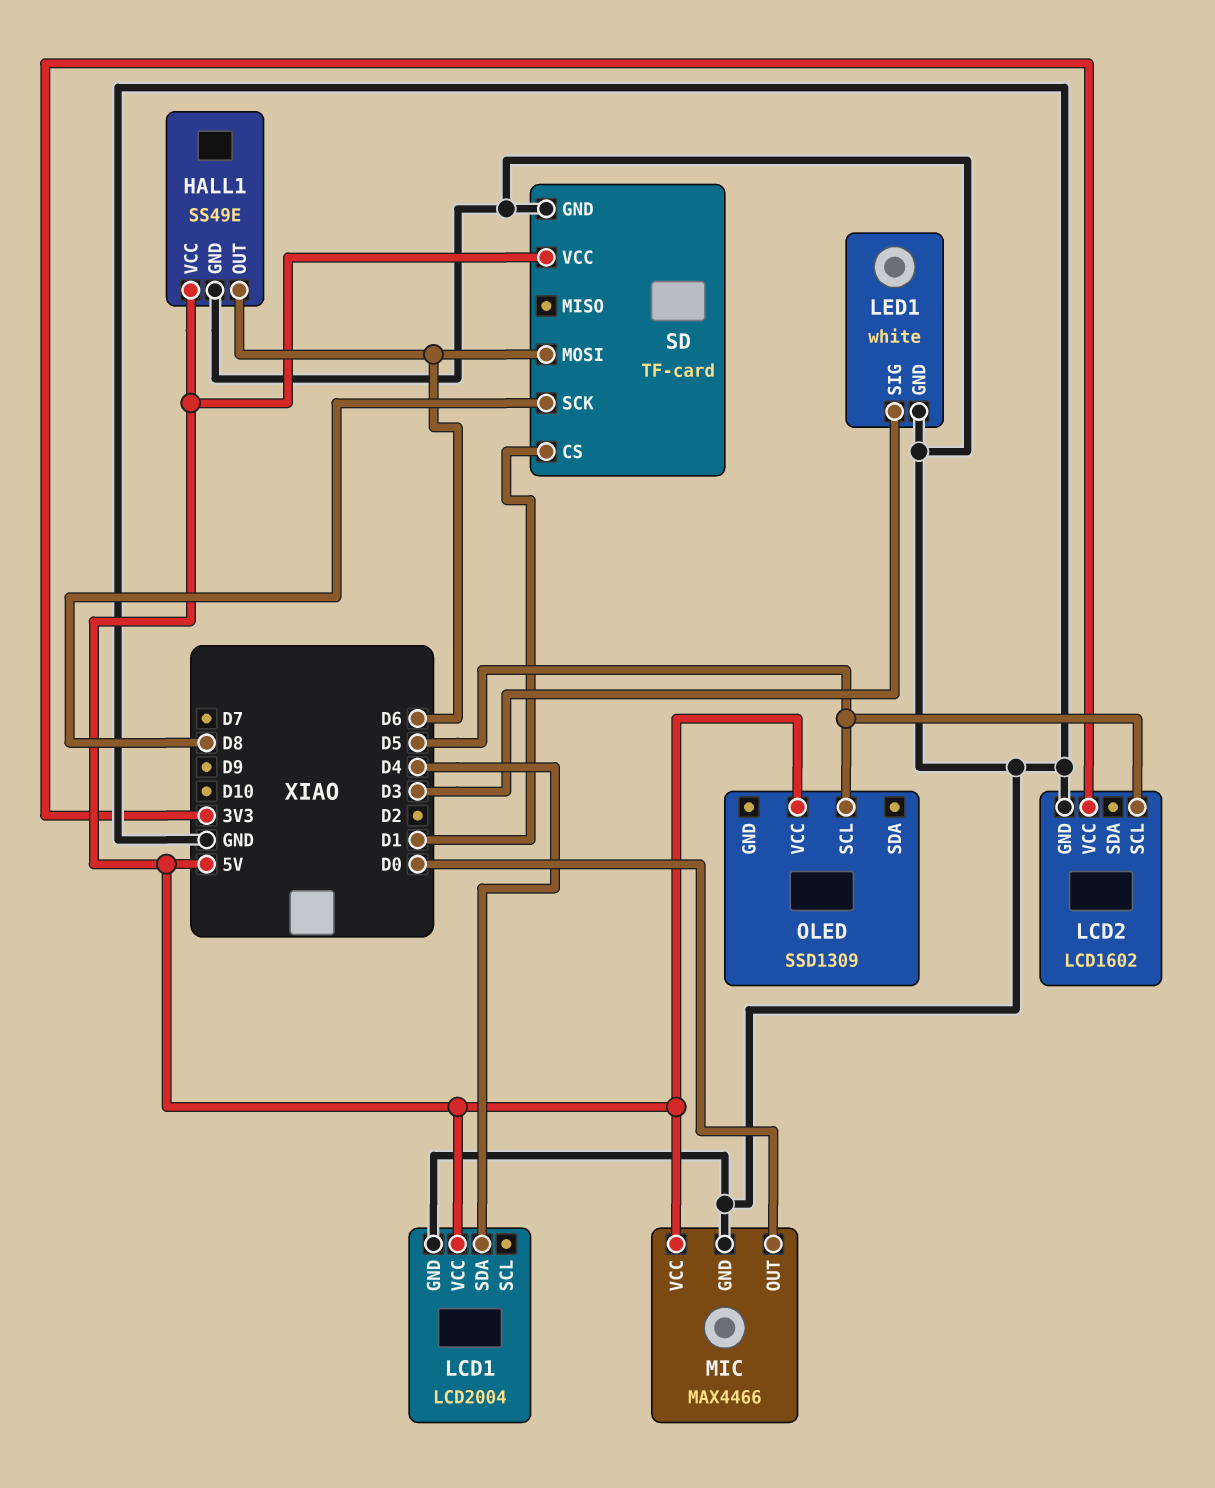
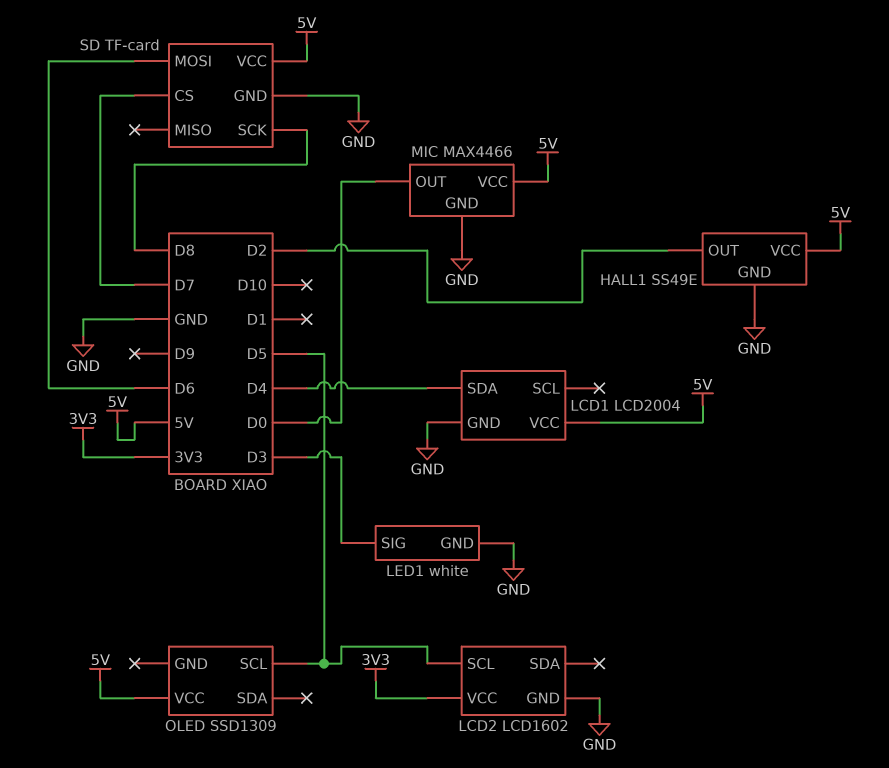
HALL1 pin OUT: D6 -> D2
SD pin CS: D1 -> D7

